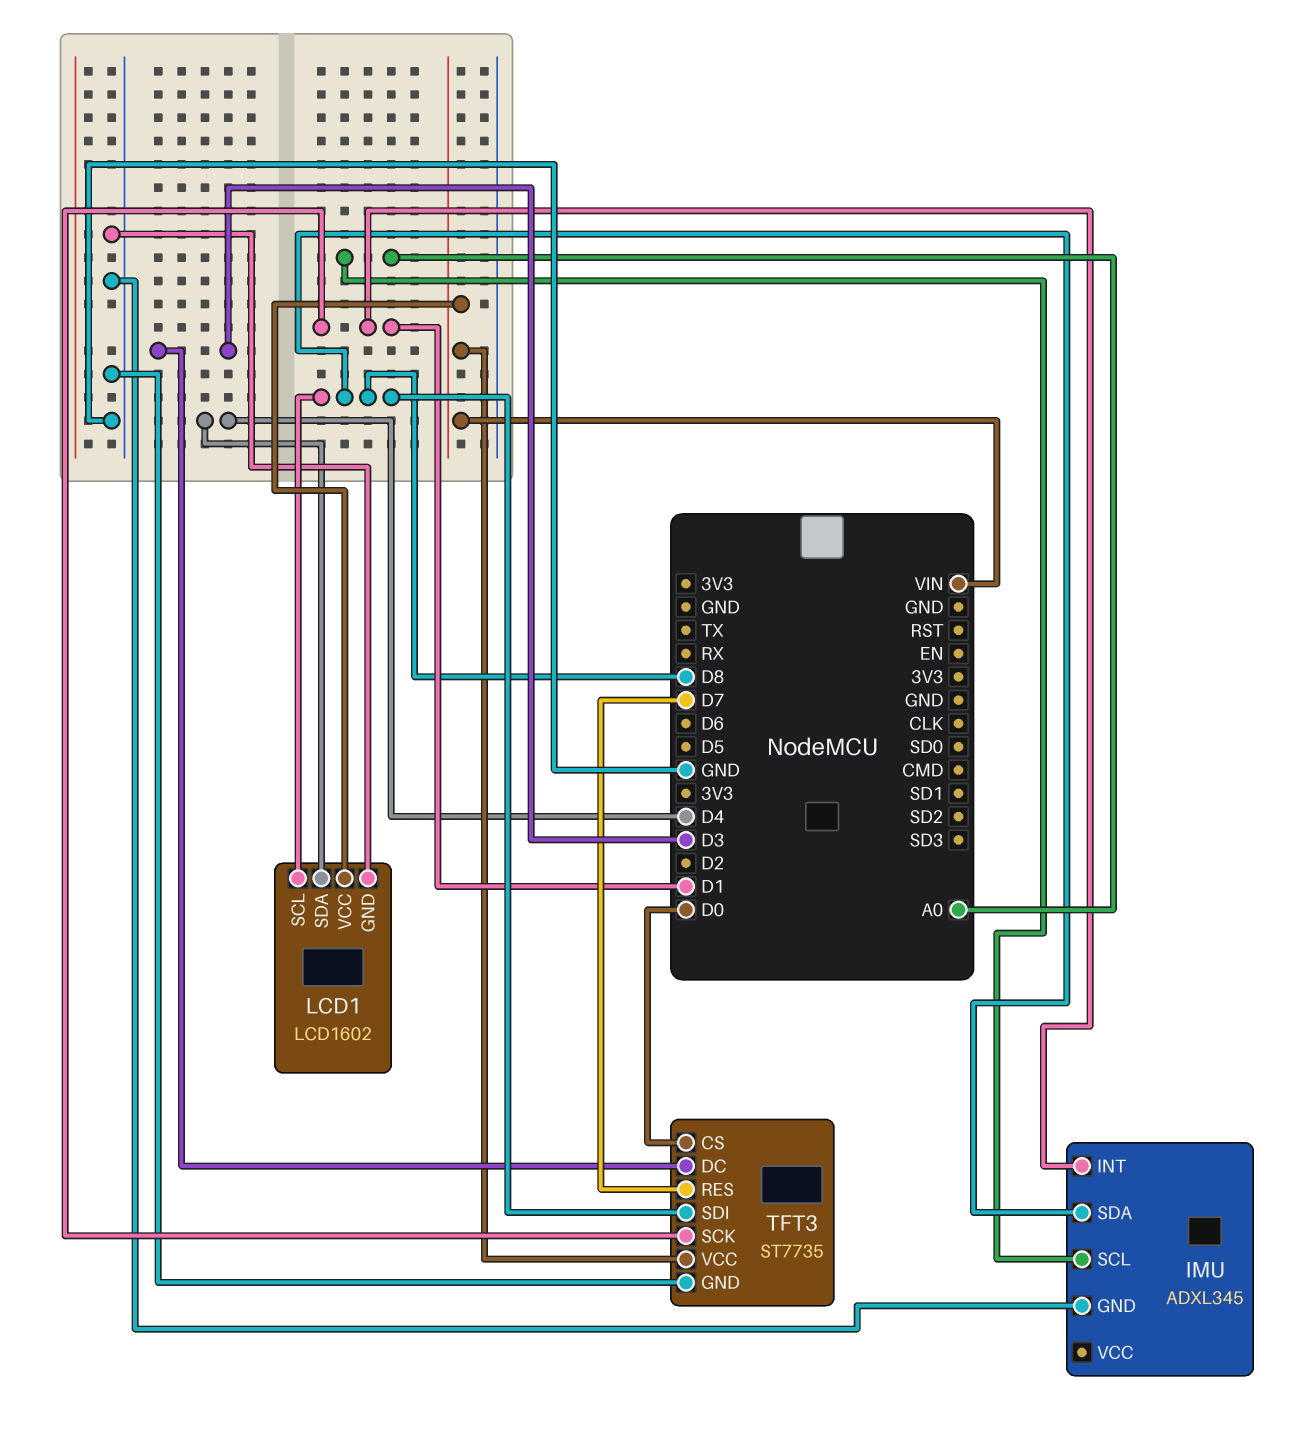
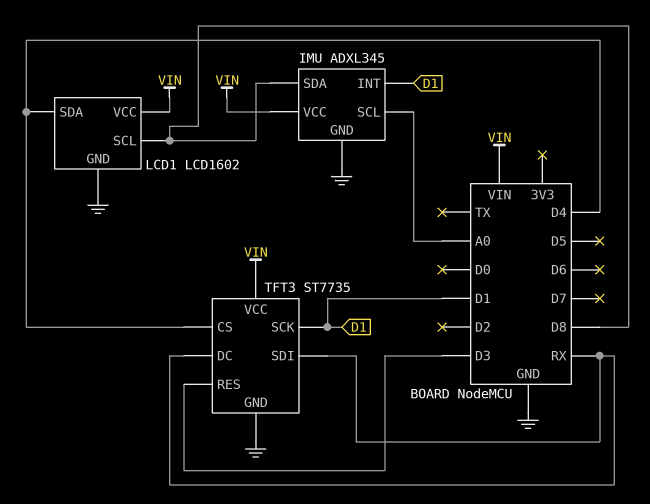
IMU pin VCC: none -> VIN
TFT3 pin CS: D0 -> D4
TFT3 pin DC: D3 -> RX
TFT3 pin RES: D7 -> D3
TFT3 pin SDI: D8 -> RX

